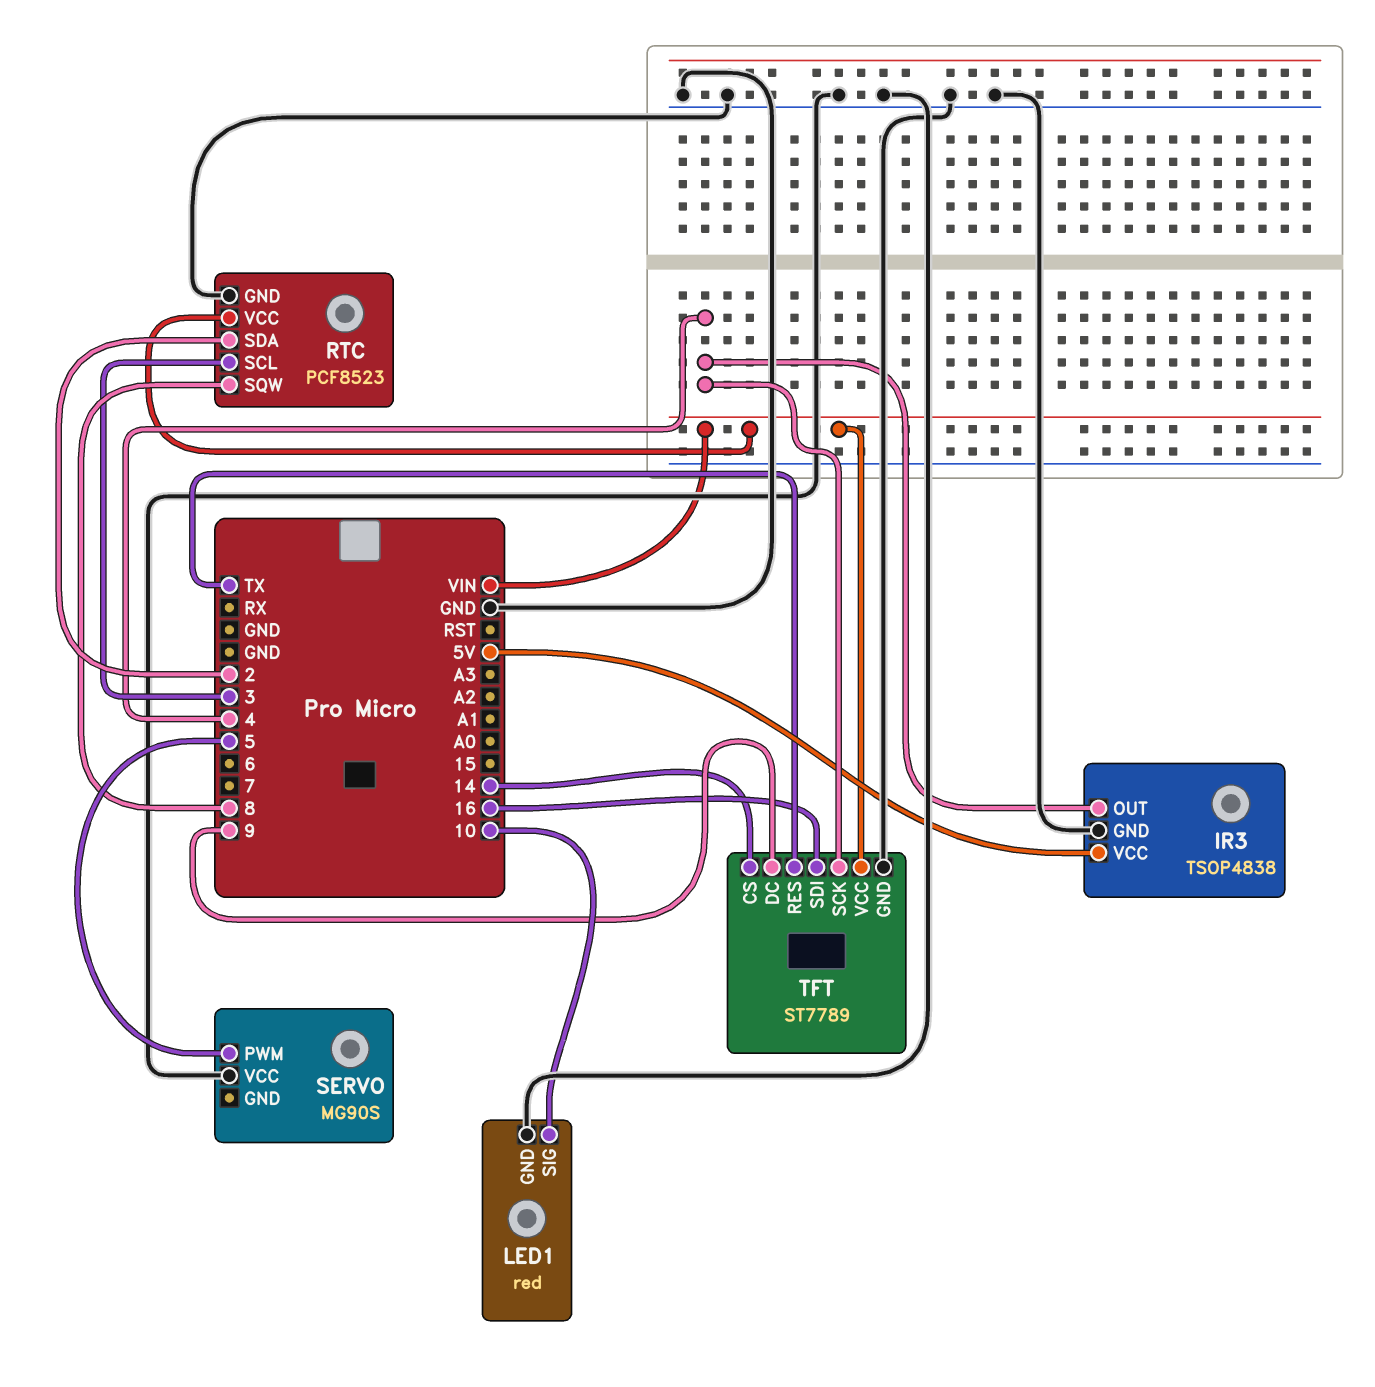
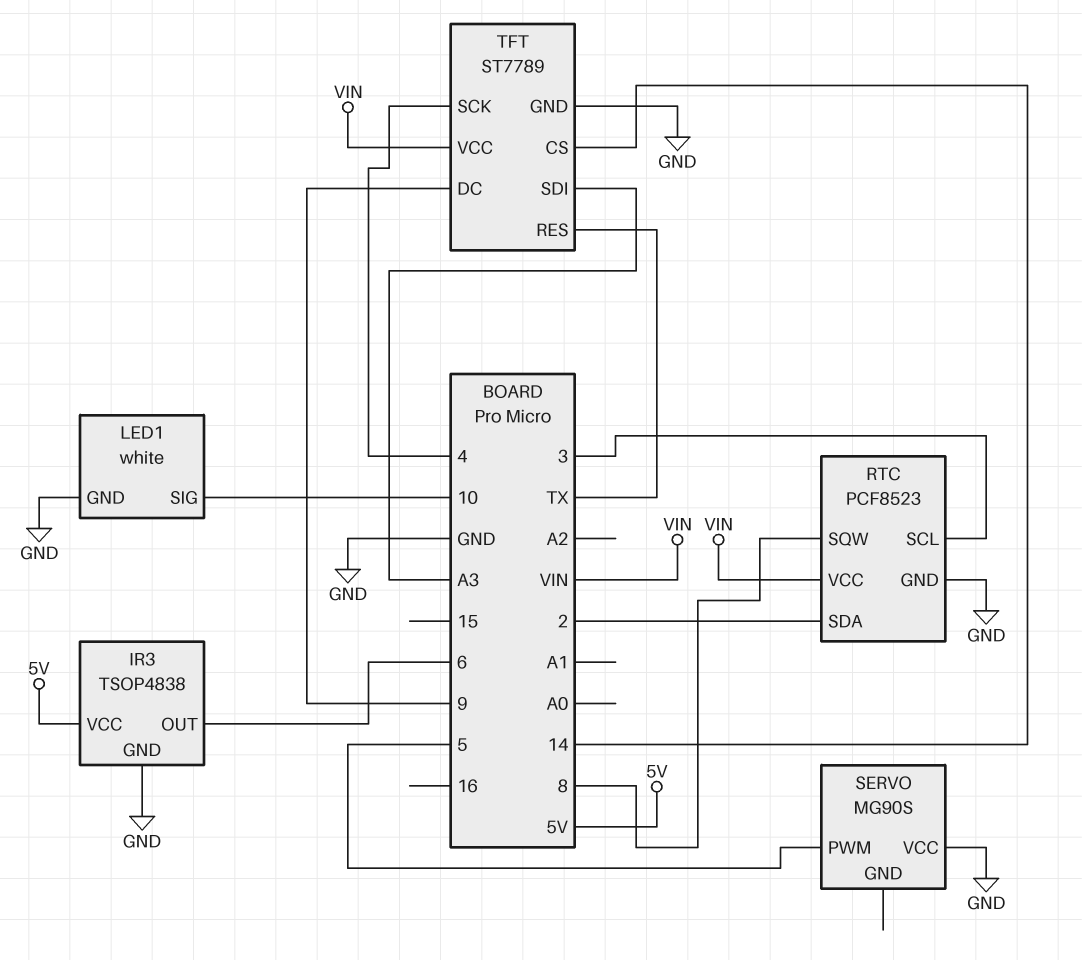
IR3 pin OUT: 4 -> 6
LED1: red -> white
TFT pin SDI: 16 -> A3

